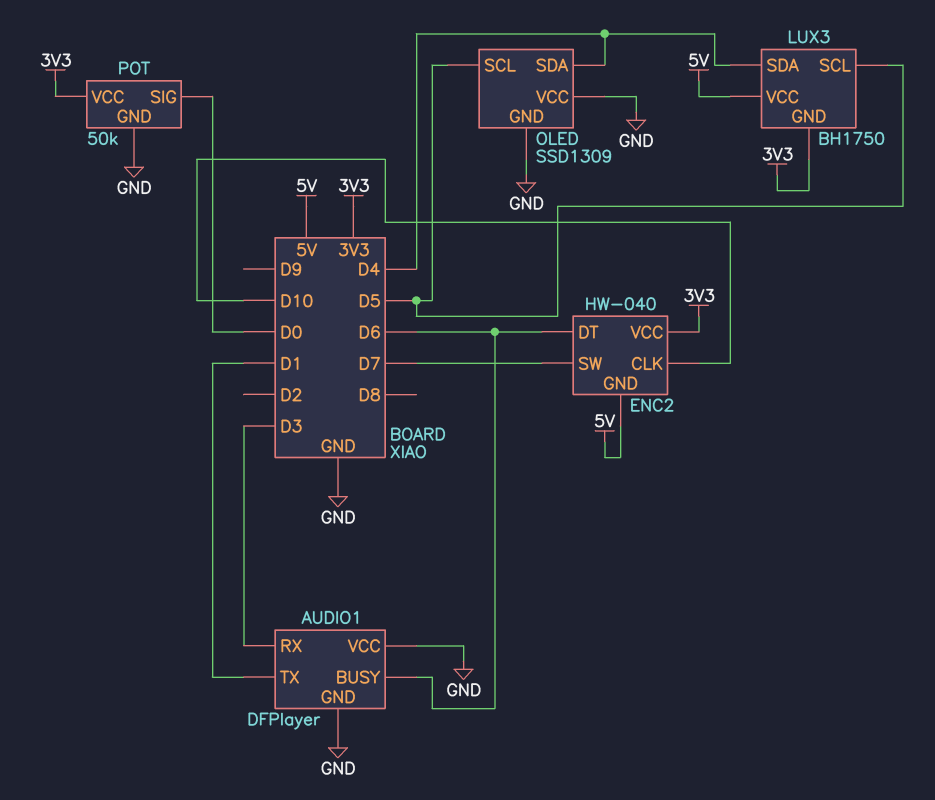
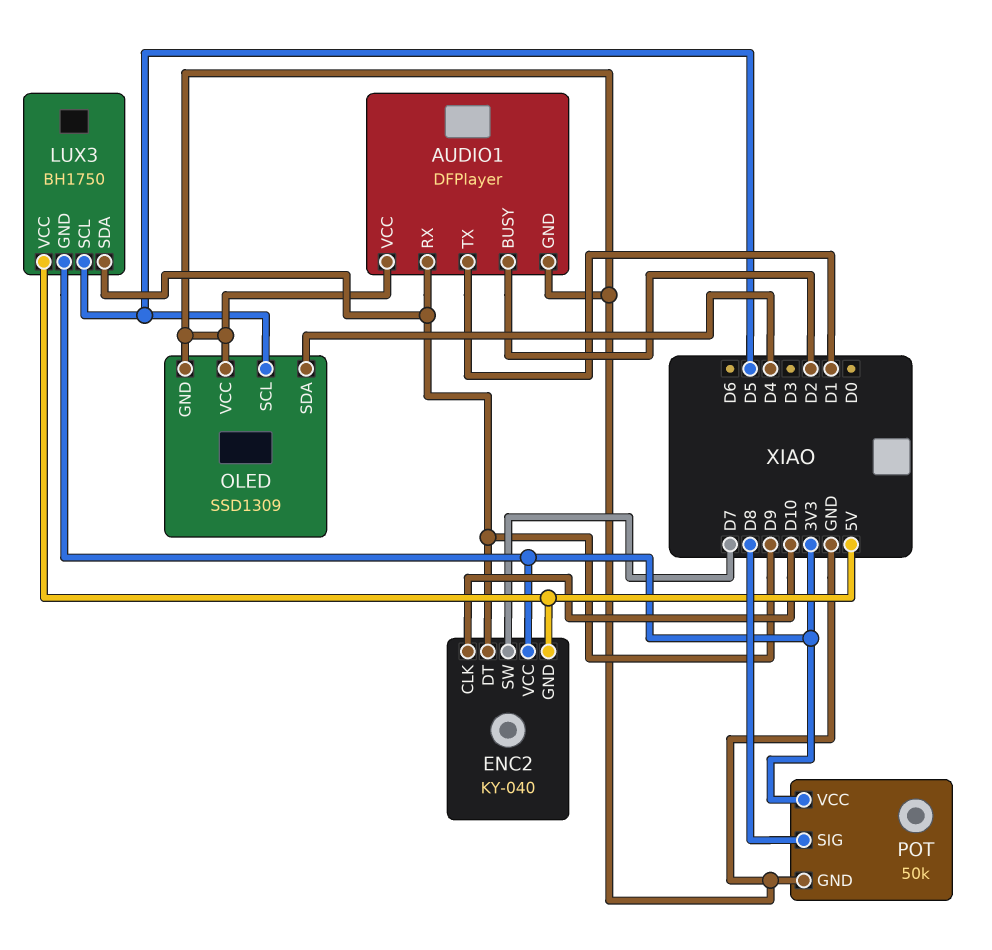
AUDIO1 pin BUSY: D6 -> D2
AUDIO1 pin RX: D3 -> D9
ENC2: HW-040 -> KY-040
ENC2 pin DT: D6 -> D9
LUX3 pin SDA: D4 -> D9
POT pin SIG: D0 -> D8

